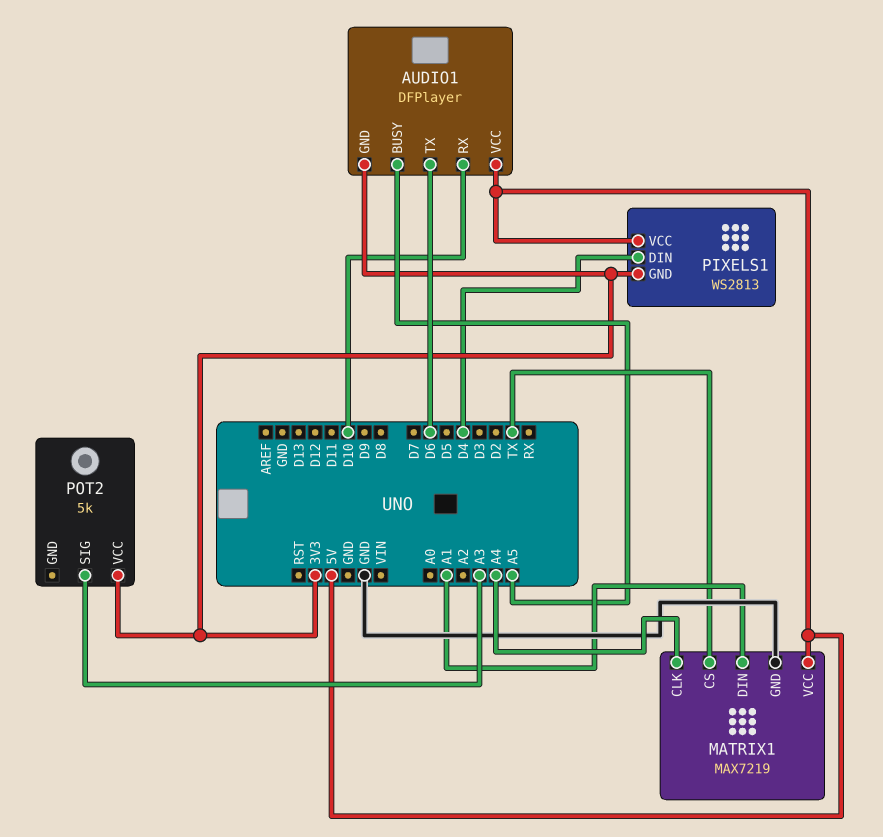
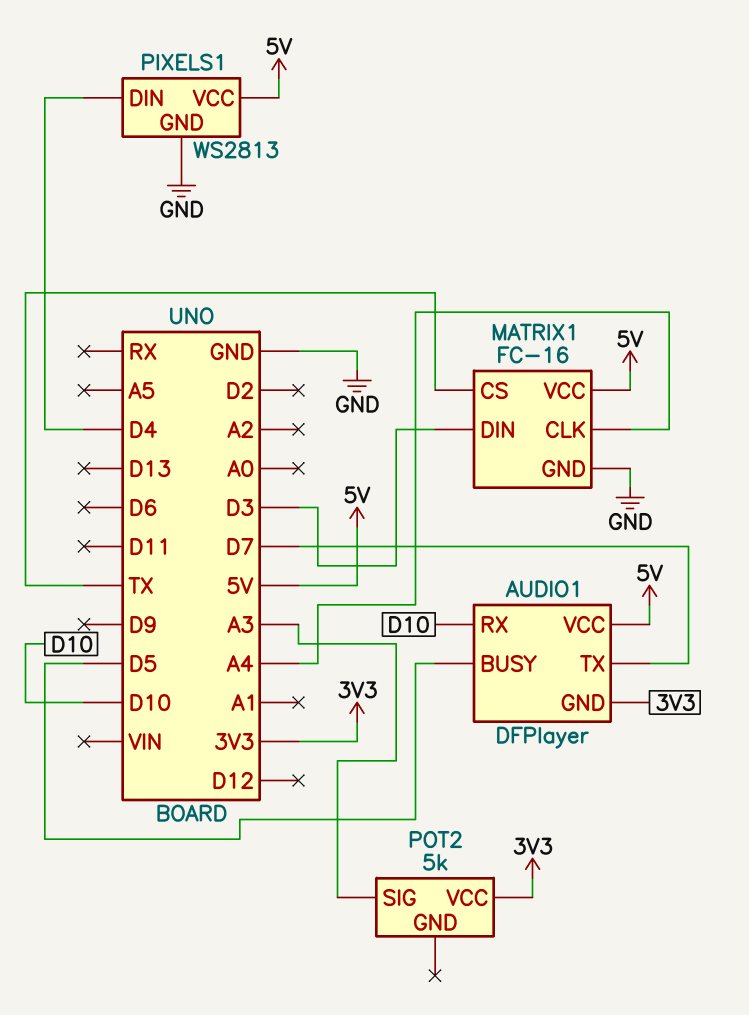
AUDIO1 pin BUSY: A5 -> D5
AUDIO1 pin TX: D6 -> D7
MATRIX1: MAX7219 -> FC-16
MATRIX1 pin DIN: A1 -> D3
PIXELS1 pin GND: 3V3 -> GND

